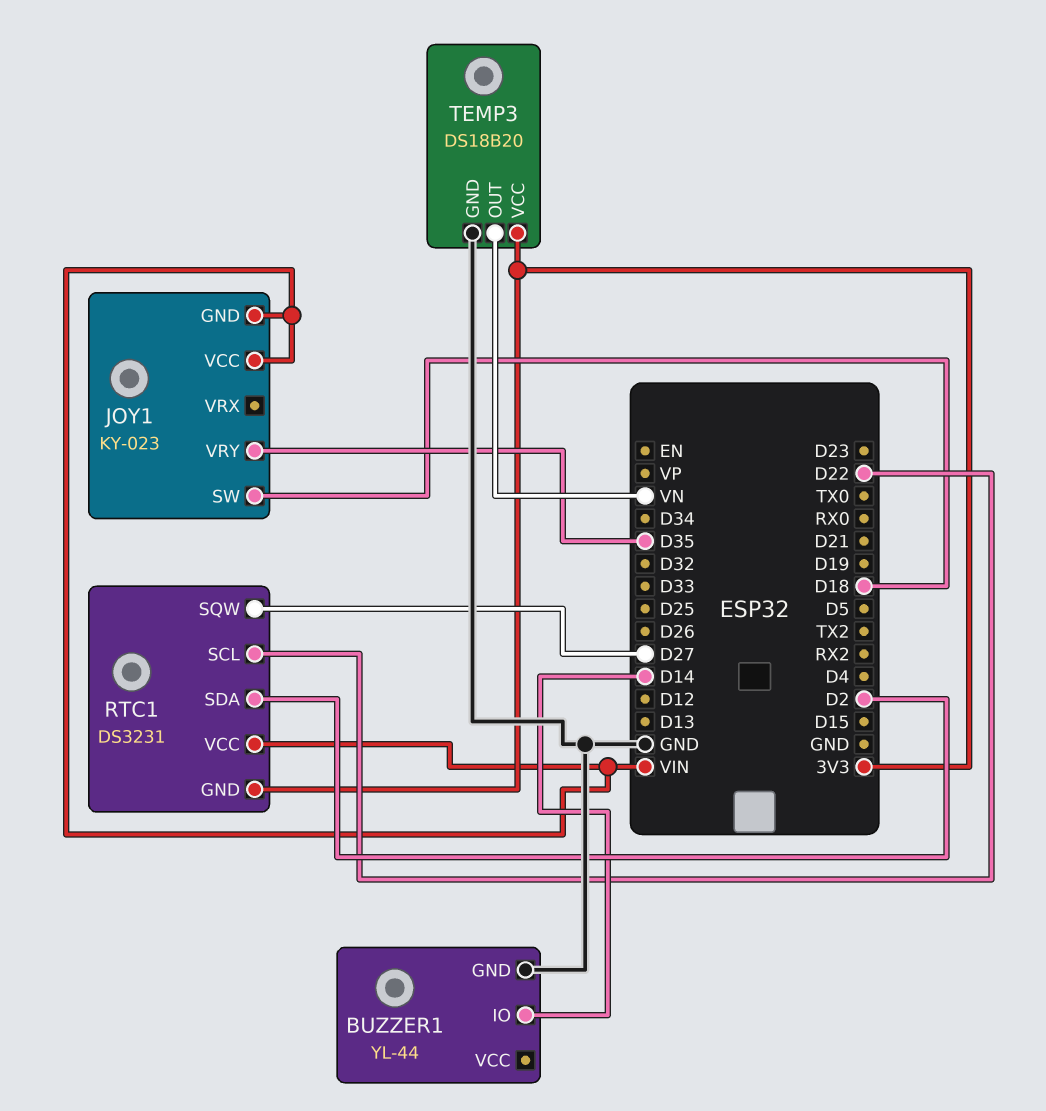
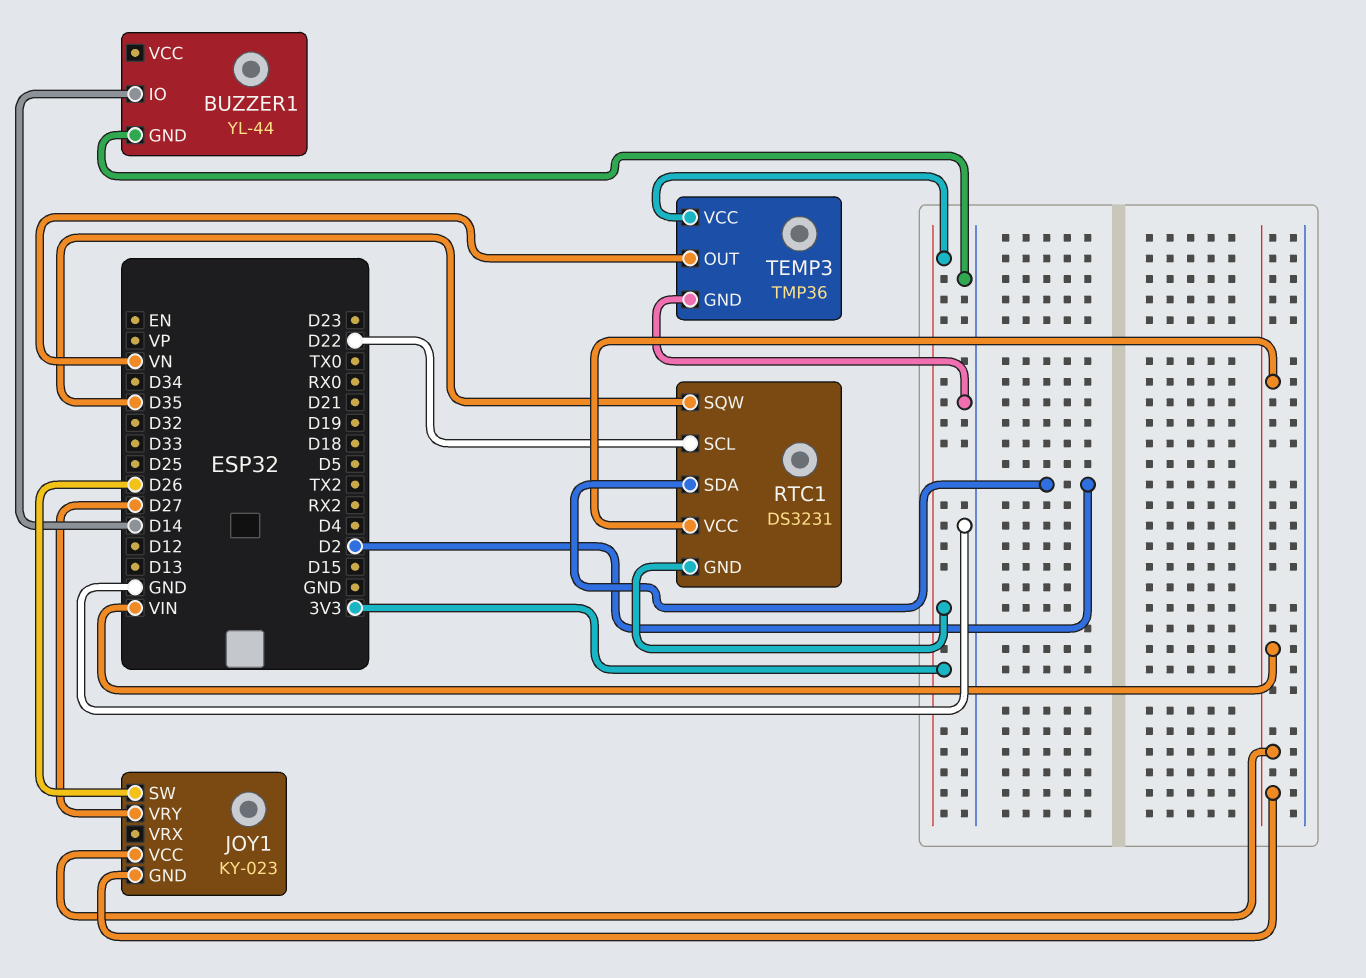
JOY1 pin SW: D18 -> D26
JOY1 pin VRY: D35 -> D27
RTC1 pin SQW: D27 -> D35
TEMP3: DS18B20 -> TMP36

